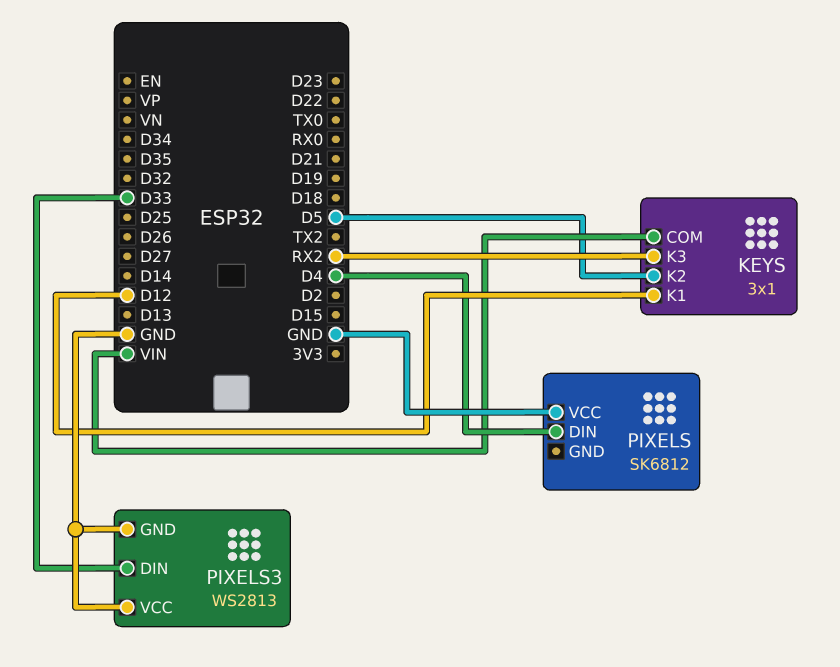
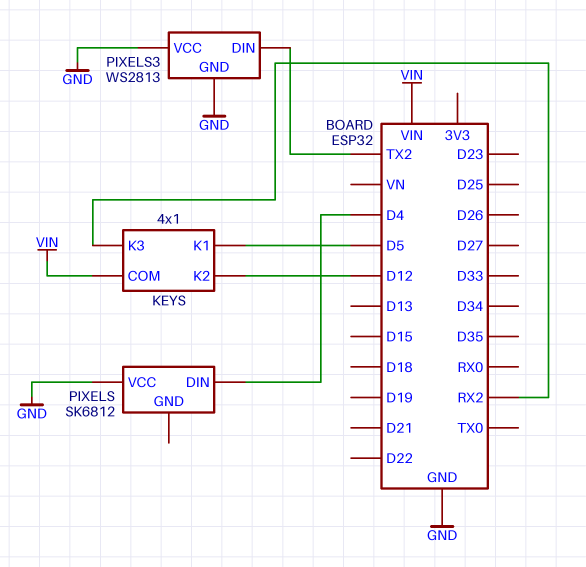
KEYS: 3x1 -> 4x1
KEYS pin K1: D12 -> D5
KEYS pin K2: D5 -> D12
PIXELS3 pin DIN: D33 -> TX2

